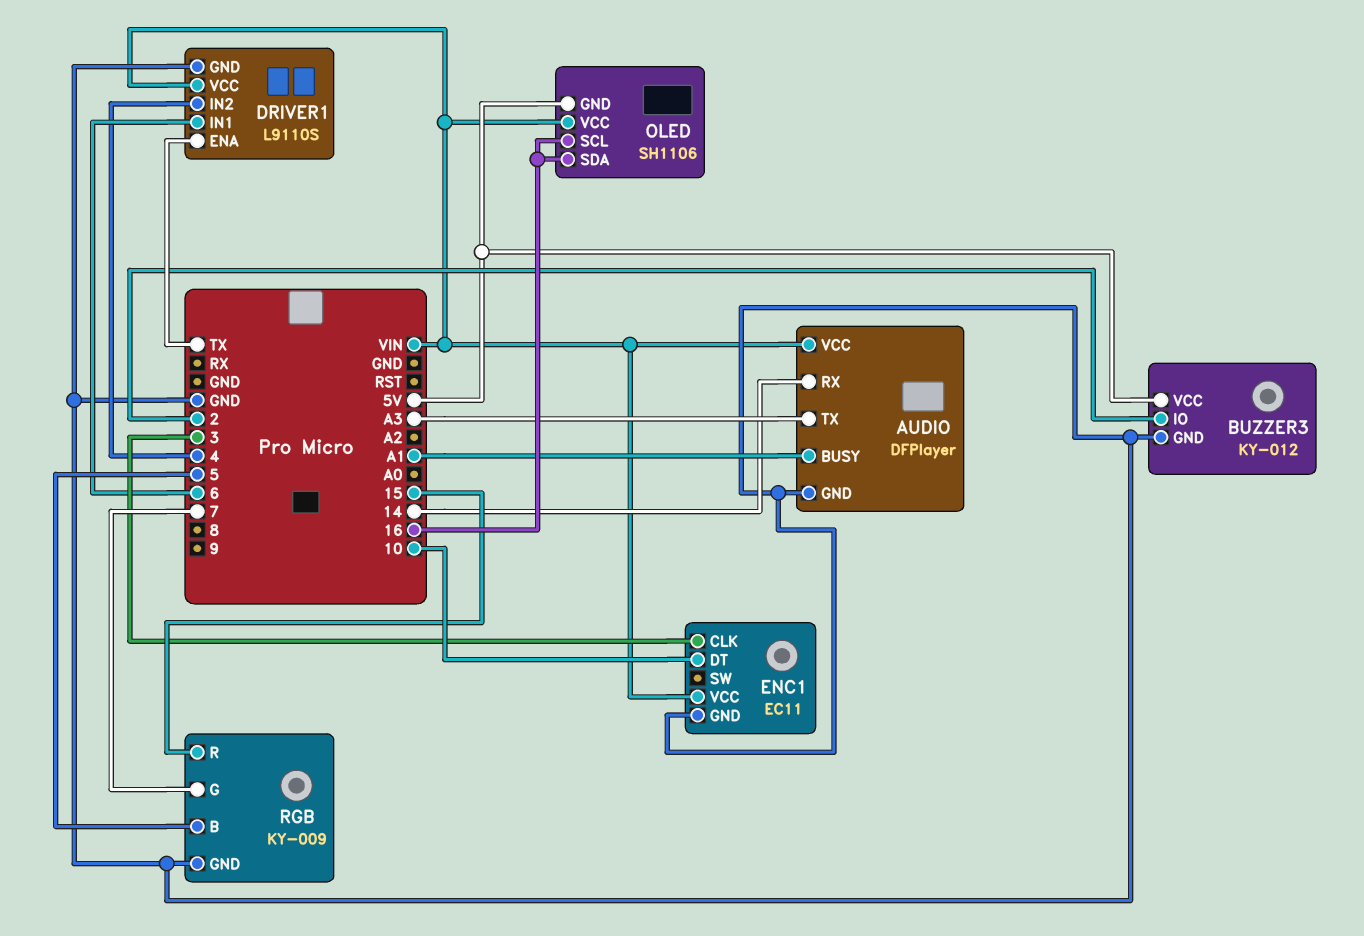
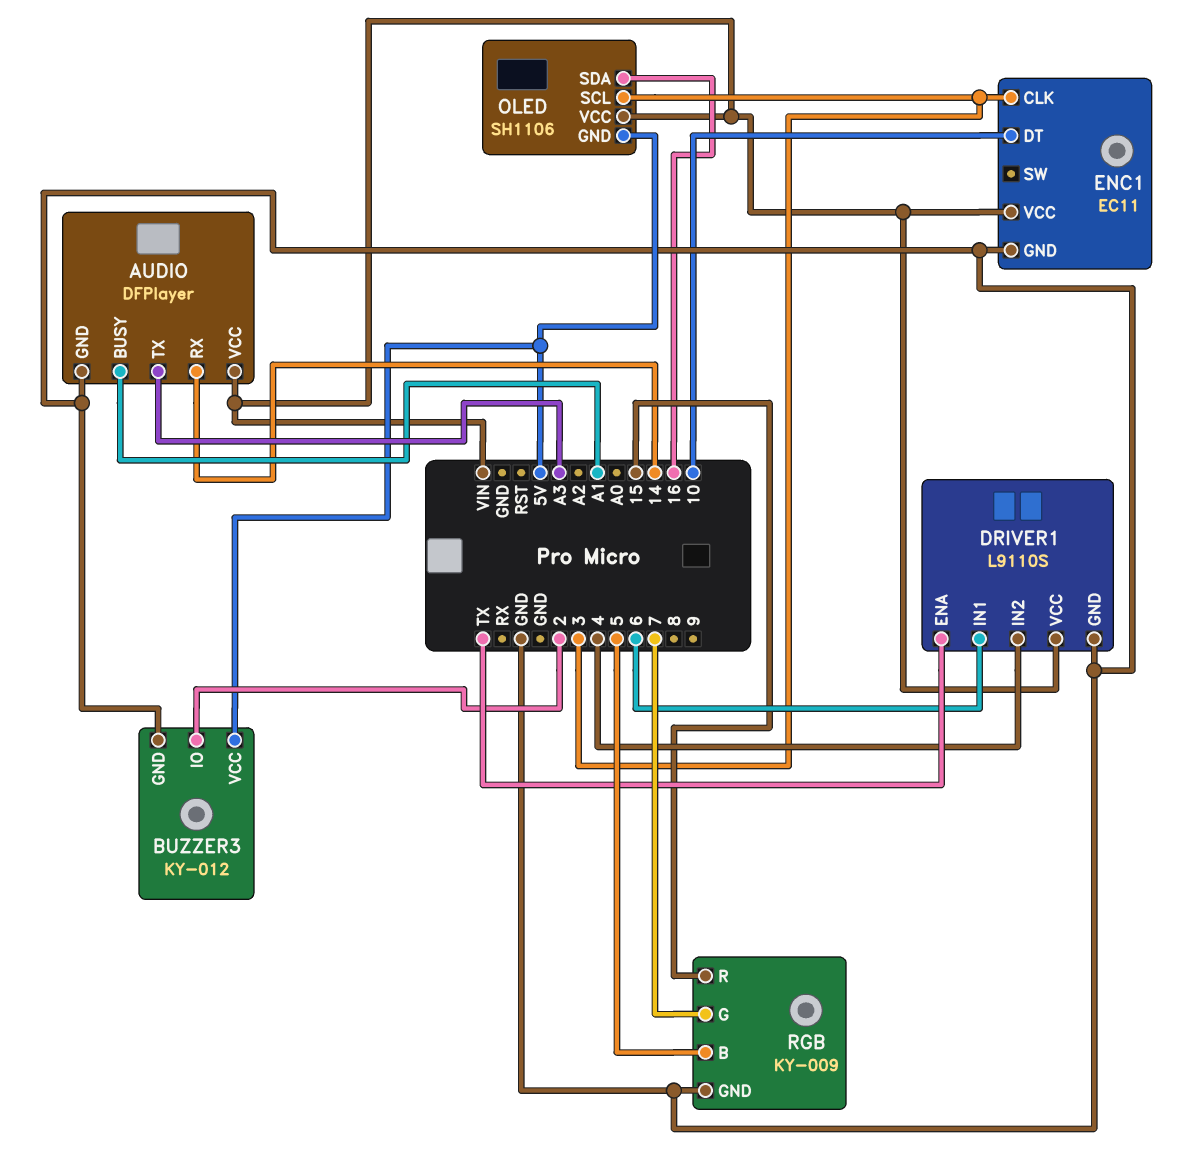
OLED pin SCL: 16 -> 3

